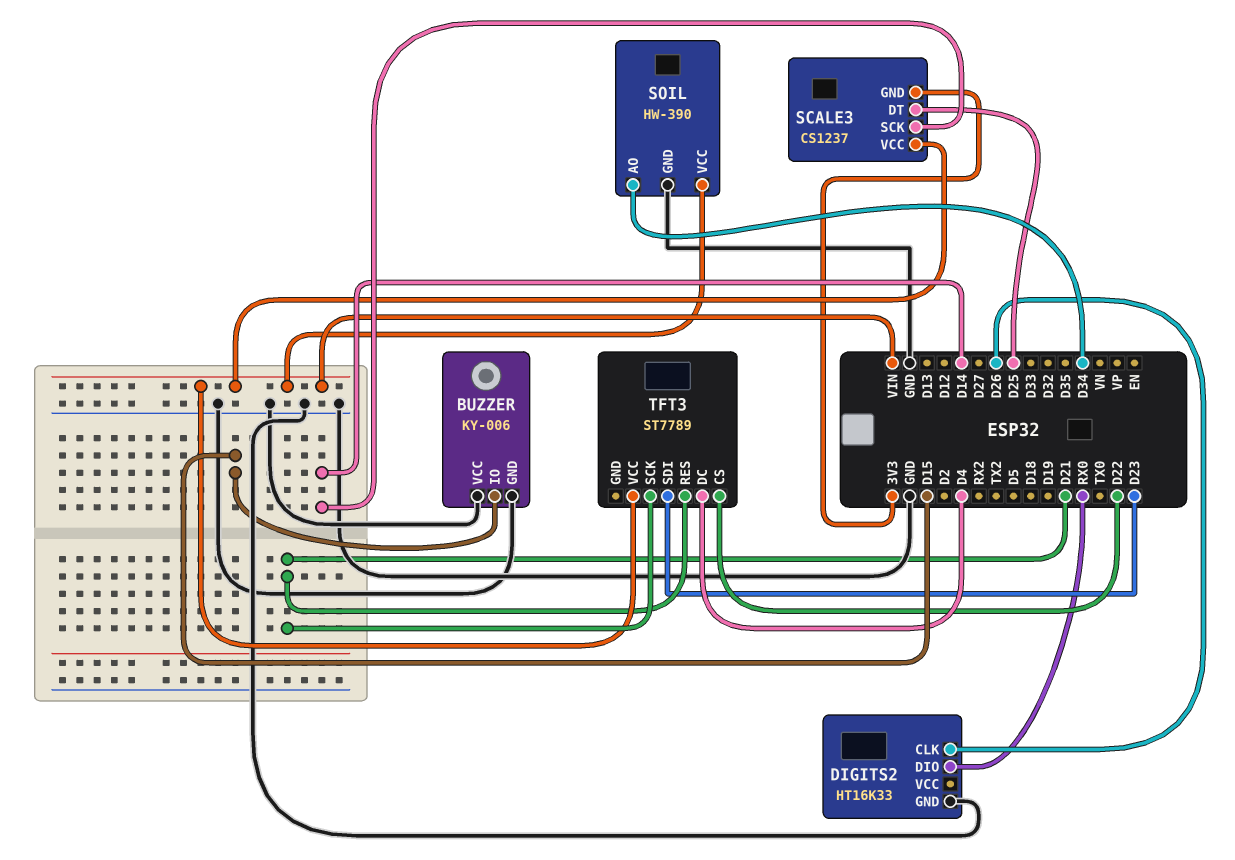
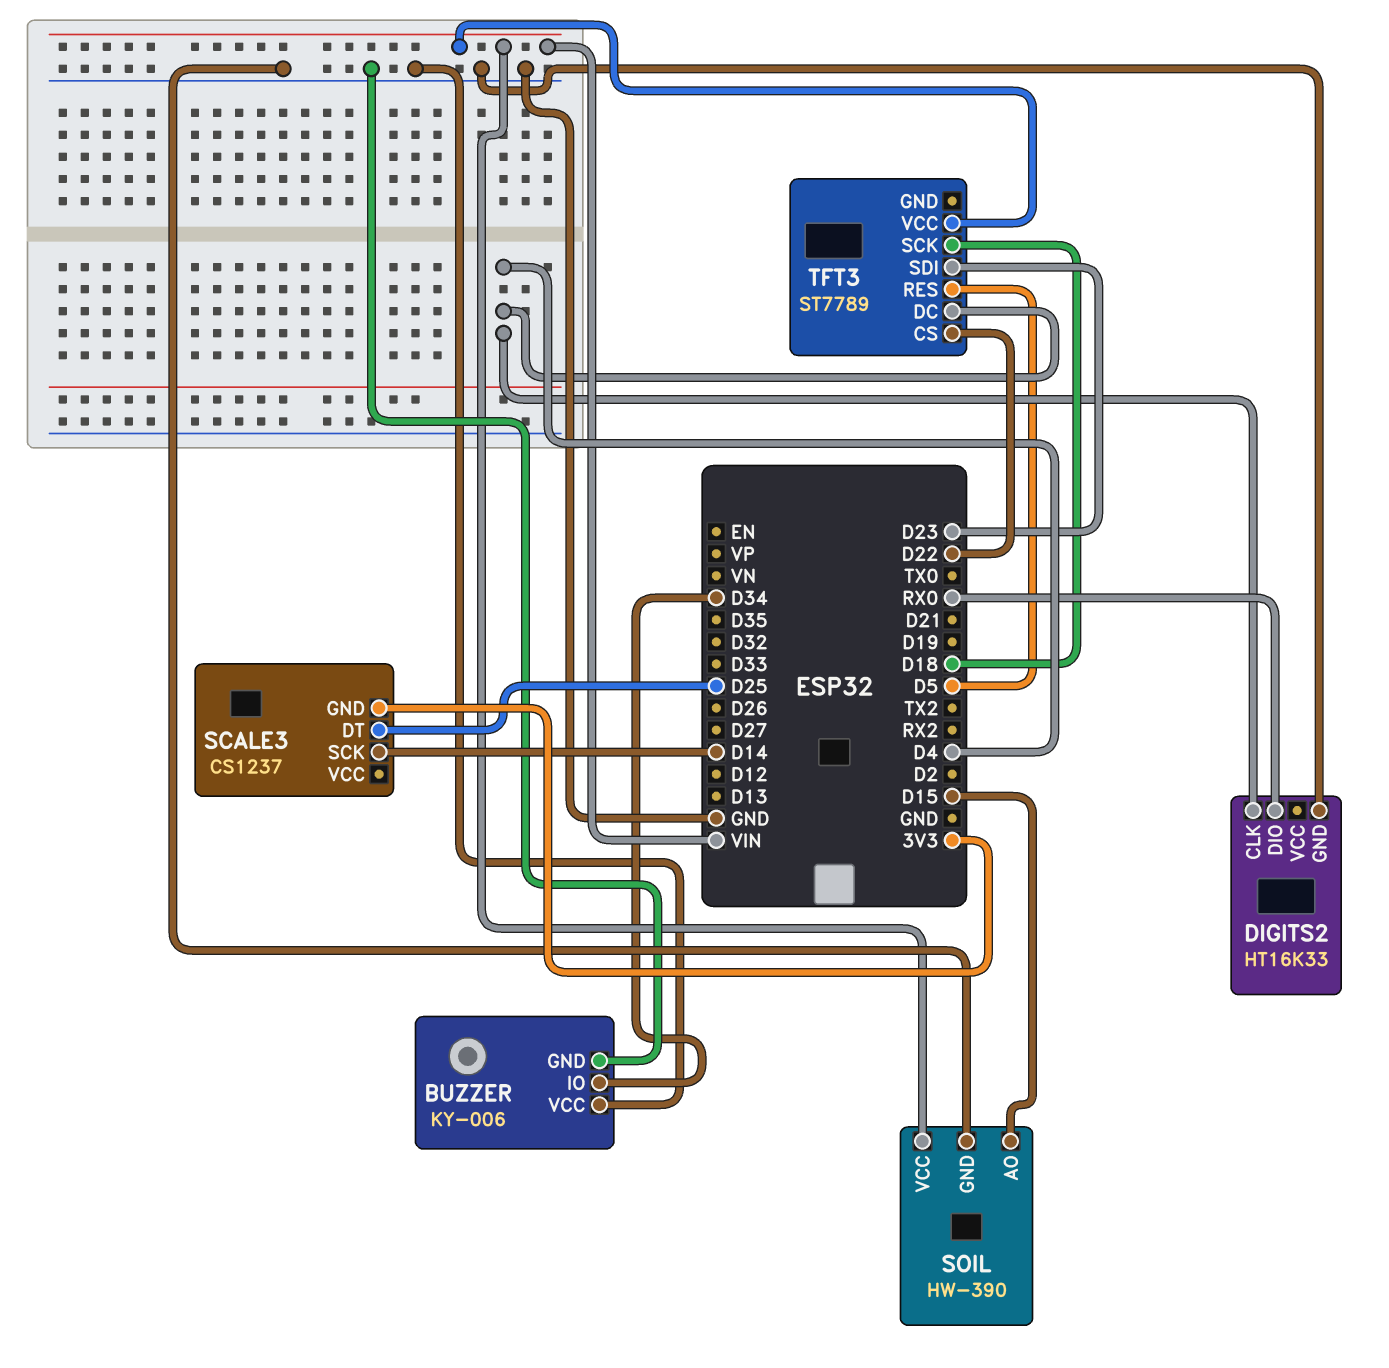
BUZZER pin IO: D15 -> D34
DIGITS2 pin CLK: D26 -> D4
SCALE3 pin VCC: VIN -> none
SOIL pin AO: D34 -> D15
TFT3 pin RES: D21 -> D5
TFT3 pin SCK: D21 -> D18

